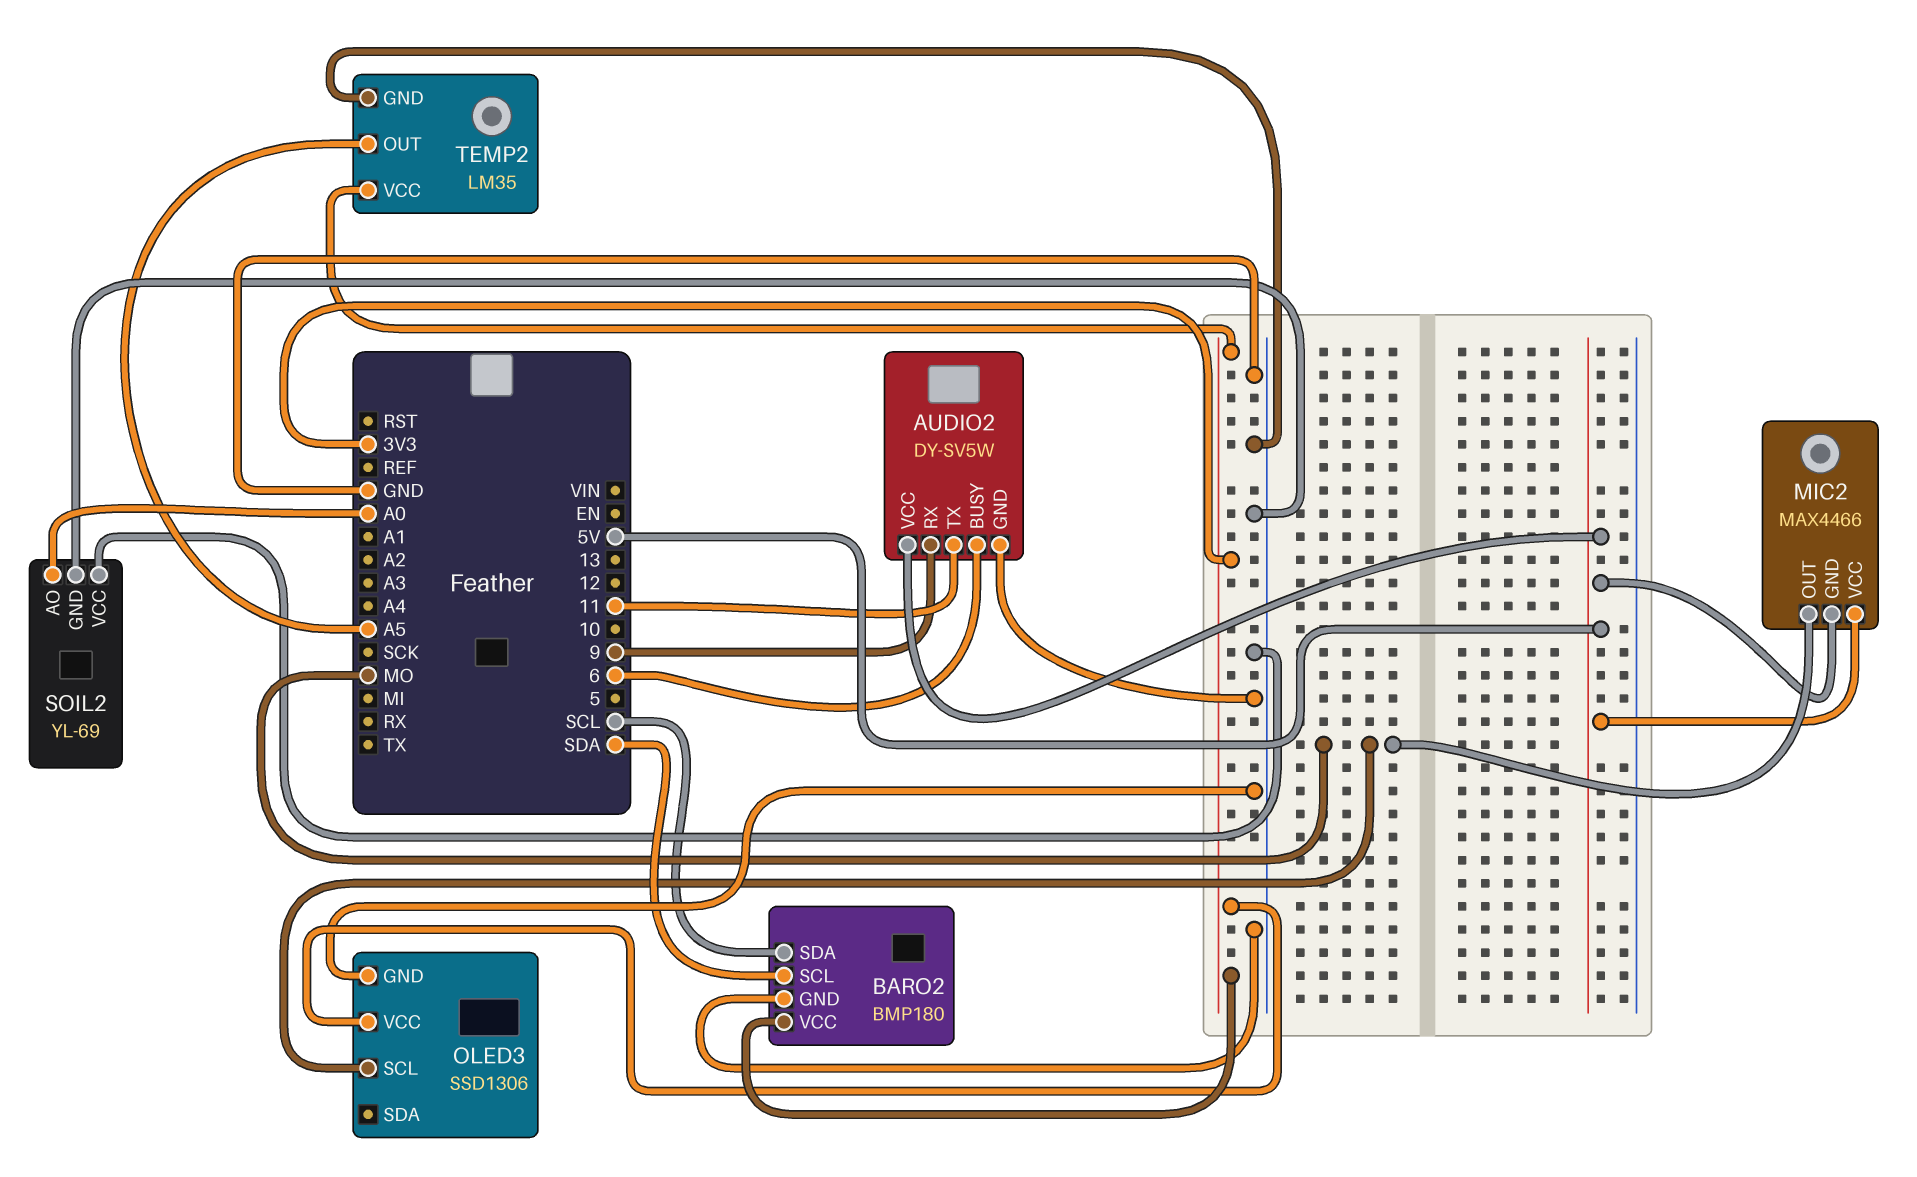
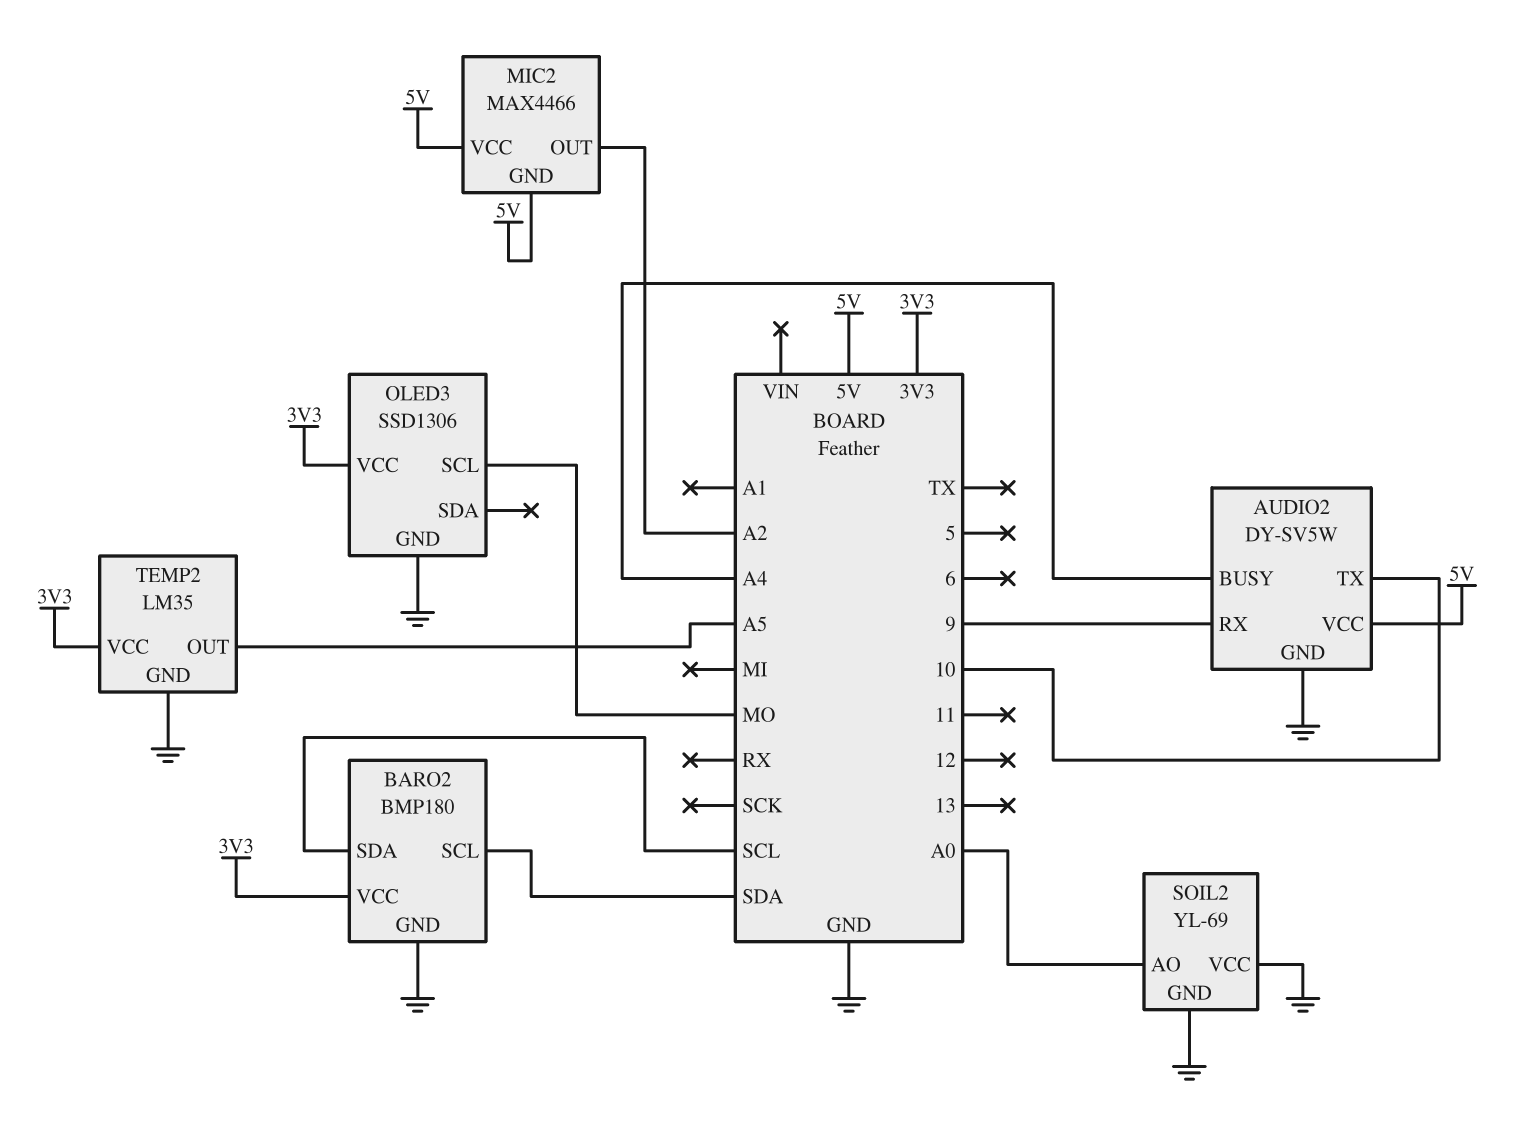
AUDIO2 pin BUSY: 6 -> A4
AUDIO2 pin TX: 11 -> 10
MIC2 pin OUT: MO -> A2

